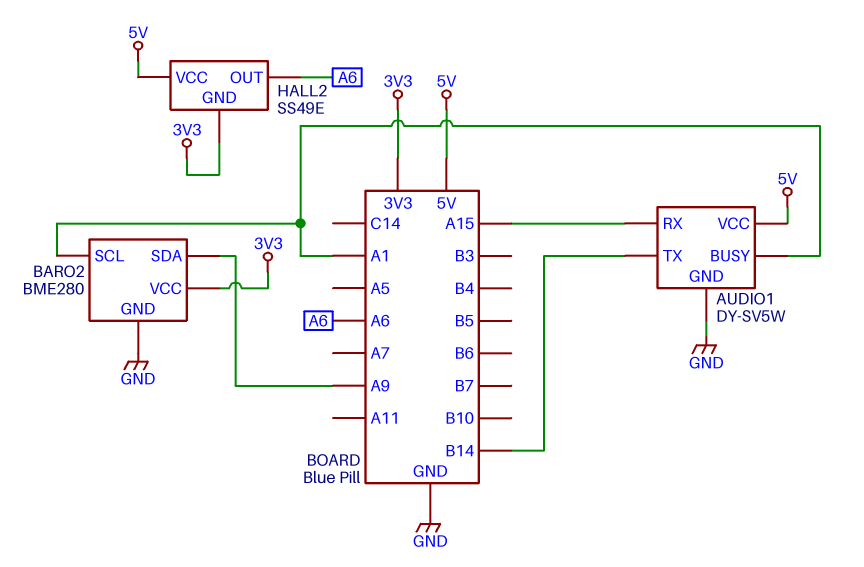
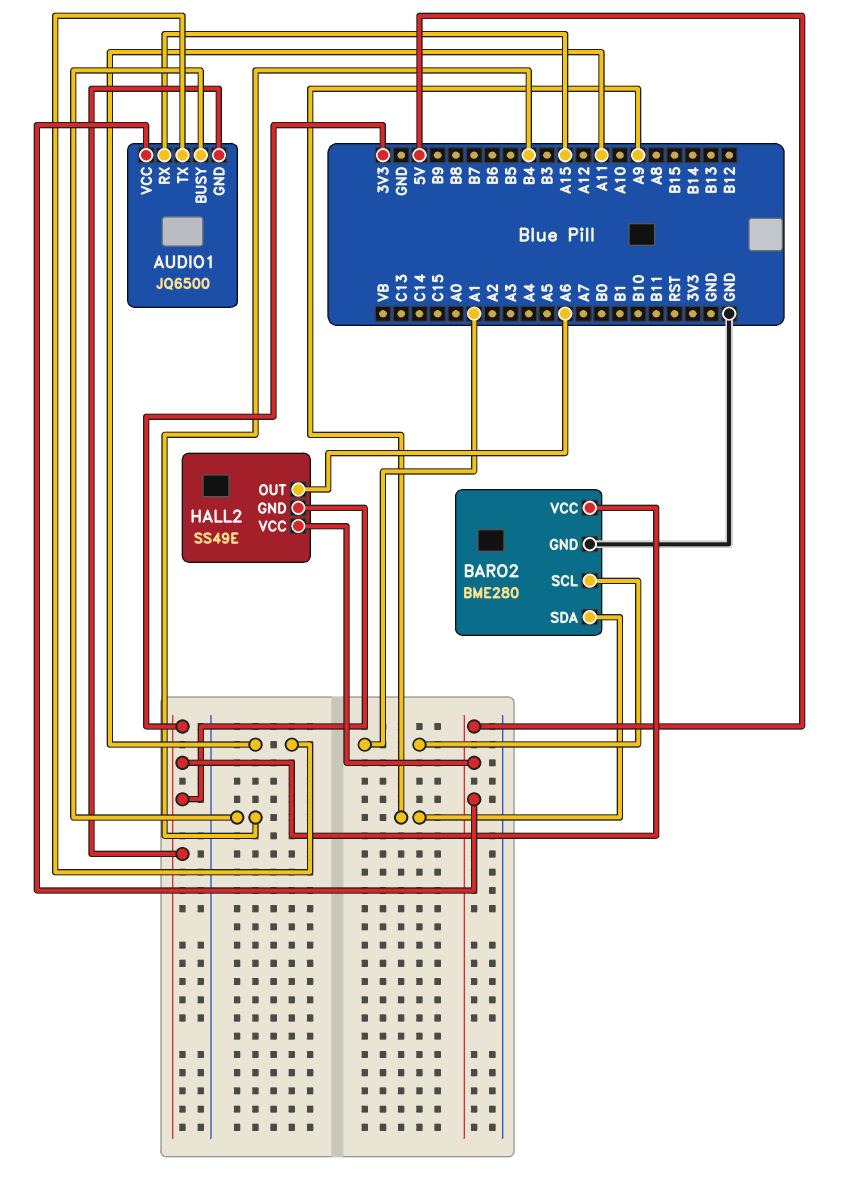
AUDIO1: DY-SV5W -> JQ6500
AUDIO1 pin BUSY: A1 -> B4
AUDIO1 pin GND: GND -> 3V3
AUDIO1 pin TX: B14 -> A11

